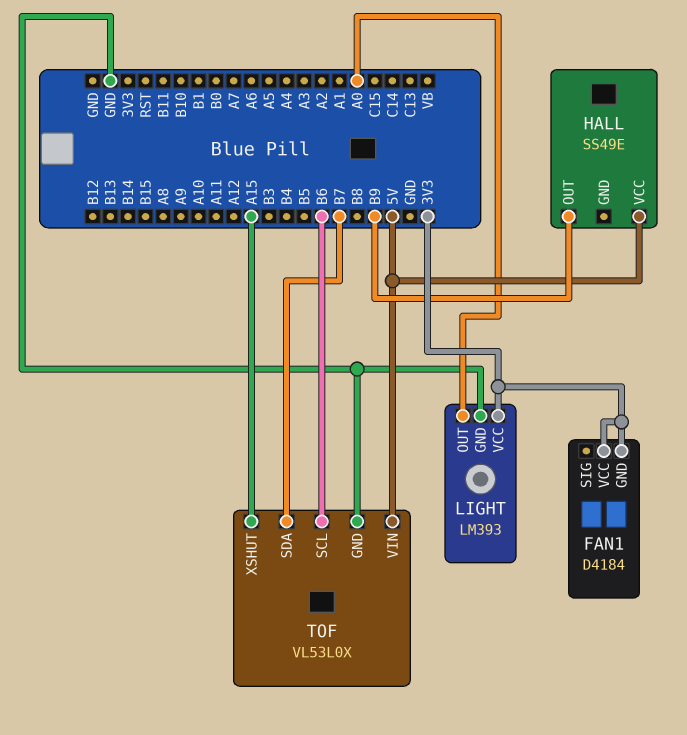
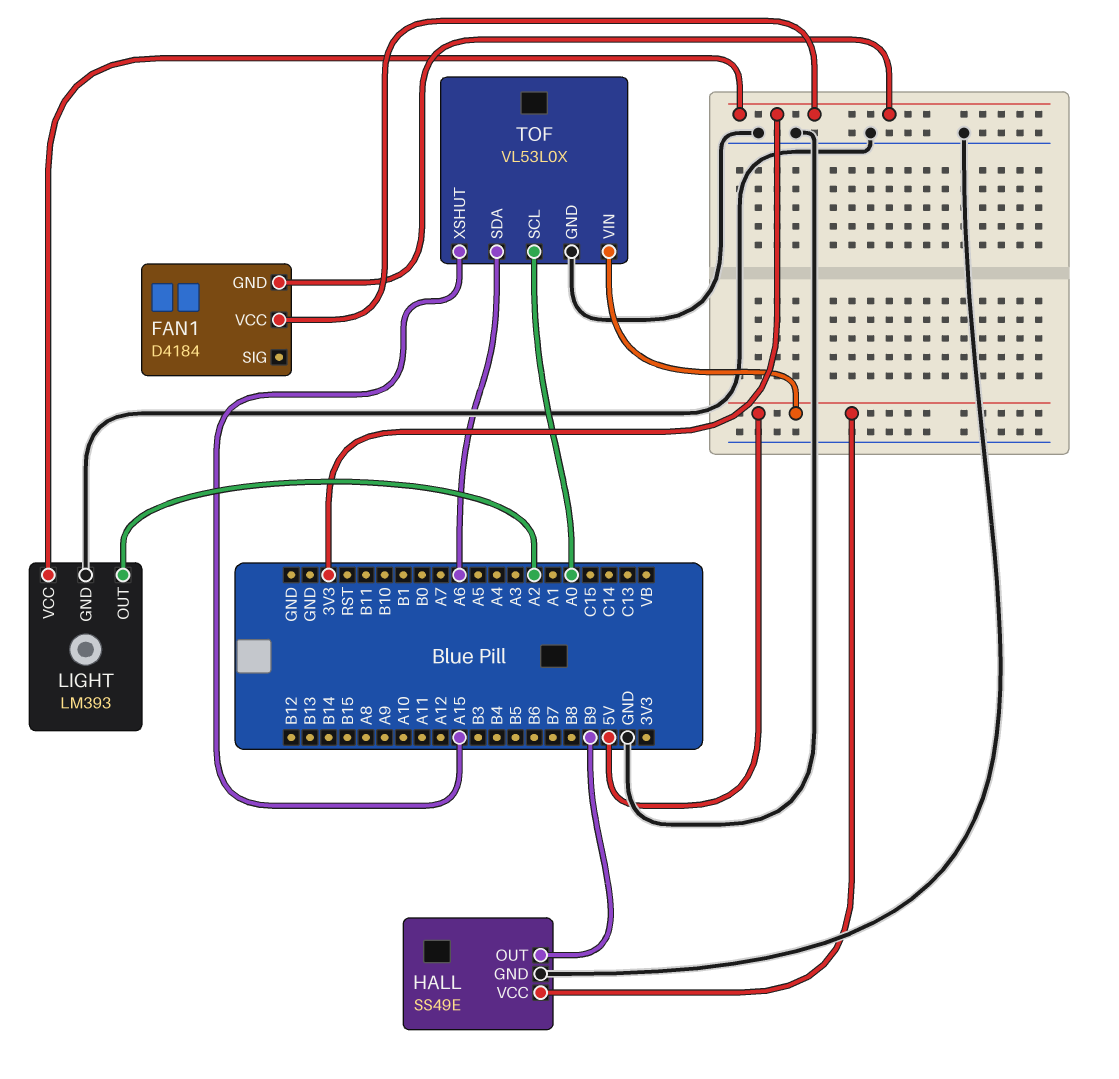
HALL pin GND: none -> GND
LIGHT pin OUT: A0 -> A2
TOF pin SCL: B6 -> A0
TOF pin SDA: B7 -> A6

